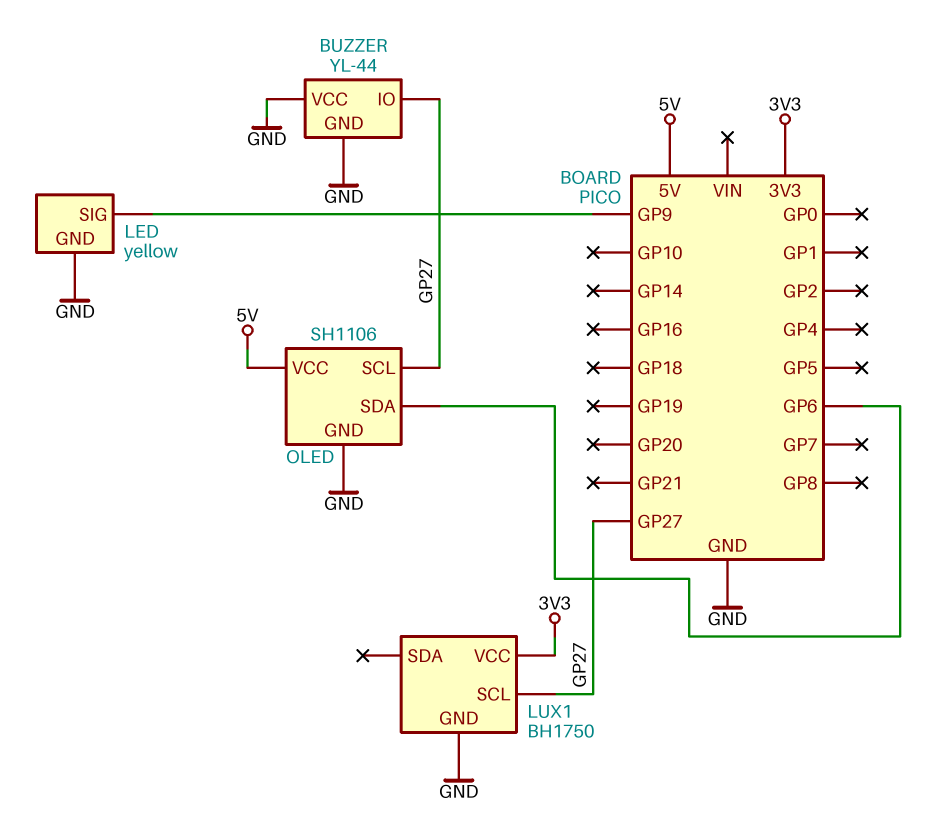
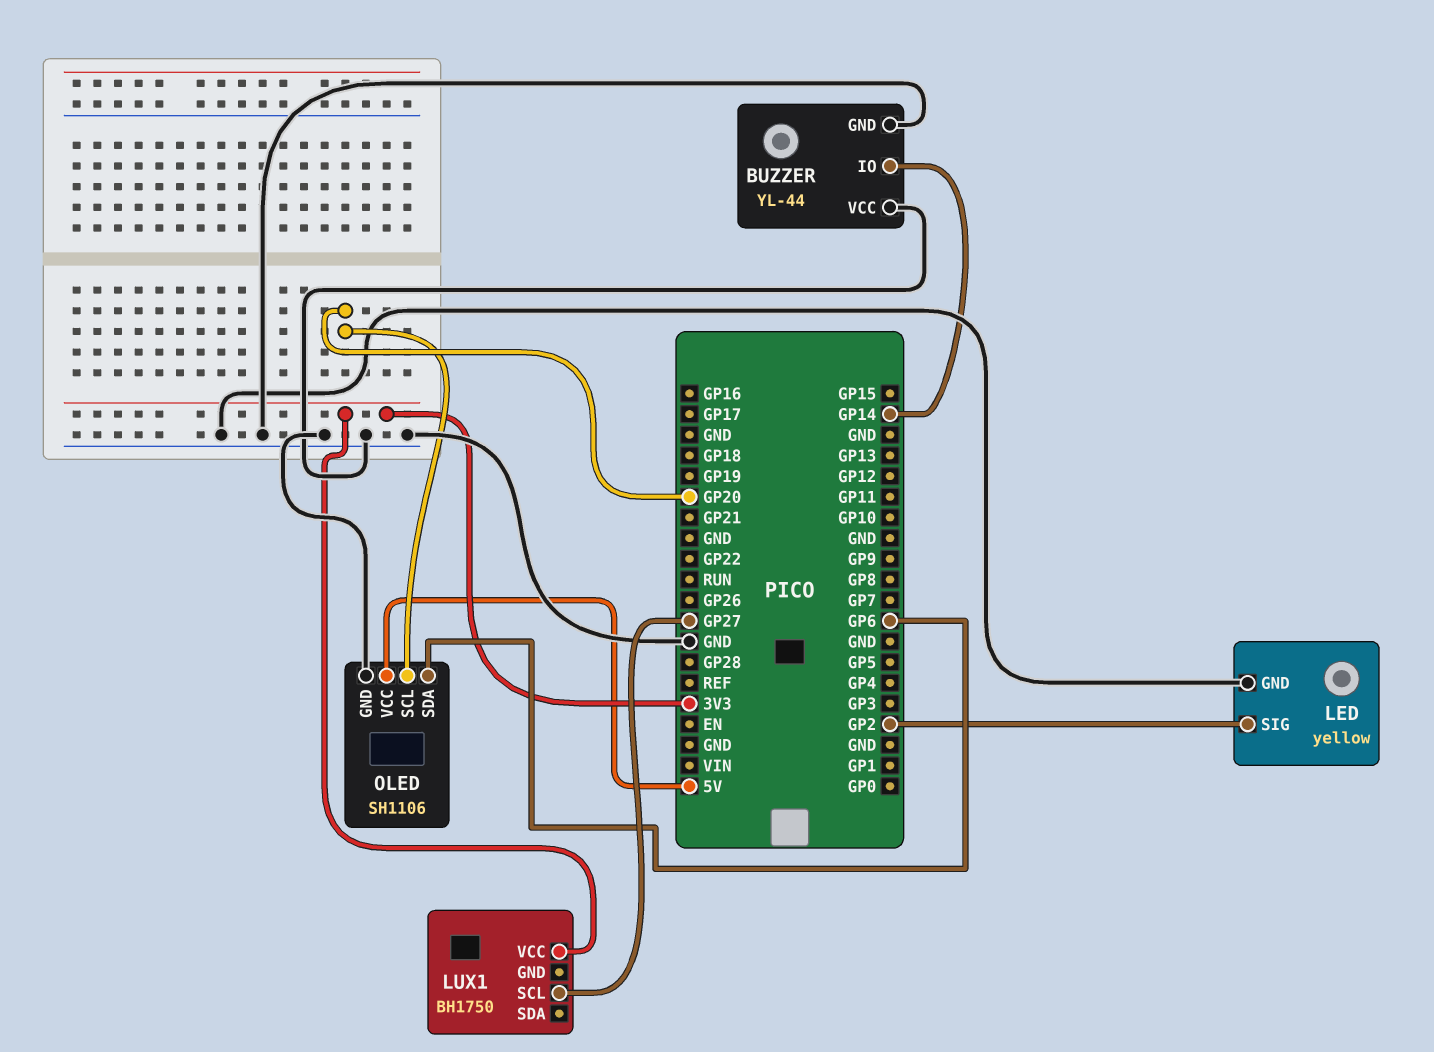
BUZZER pin IO: GP27 -> GP14
LED pin SIG: GP9 -> GP2
LUX1 pin GND: GND -> none
OLED pin SCL: GP27 -> GP20

